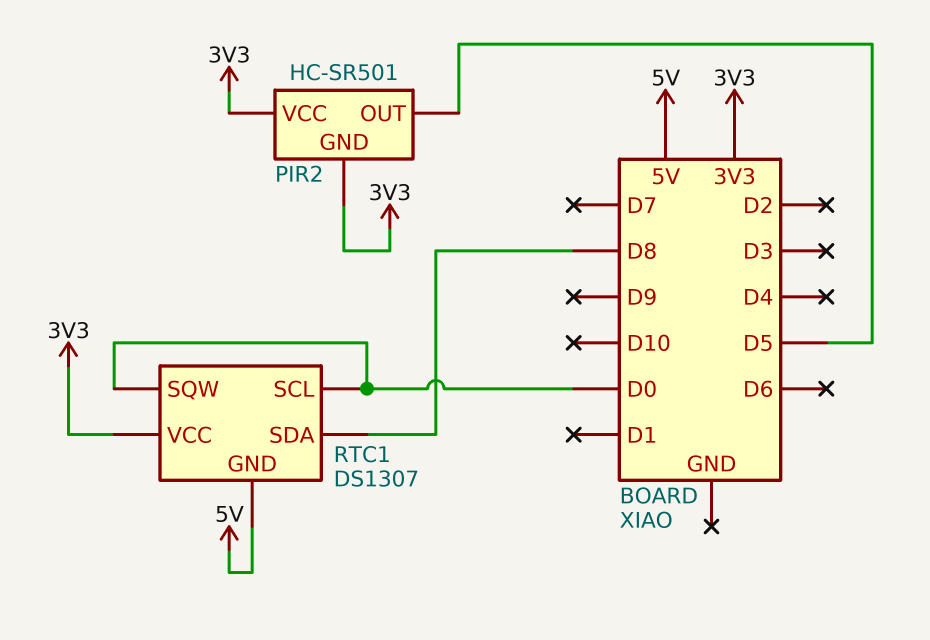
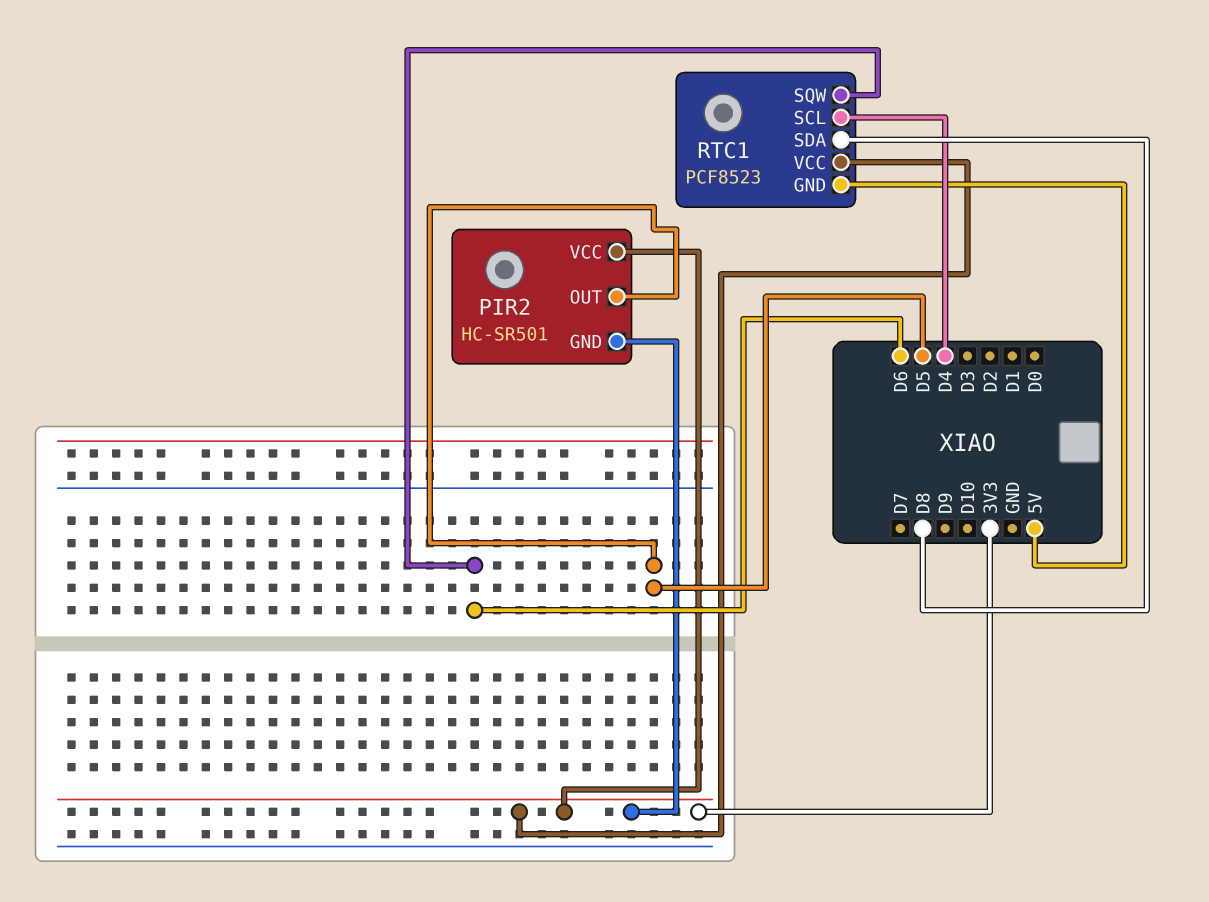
RTC1: DS1307 -> PCF8523
RTC1 pin SCL: D0 -> D4
RTC1 pin SQW: D0 -> D6

